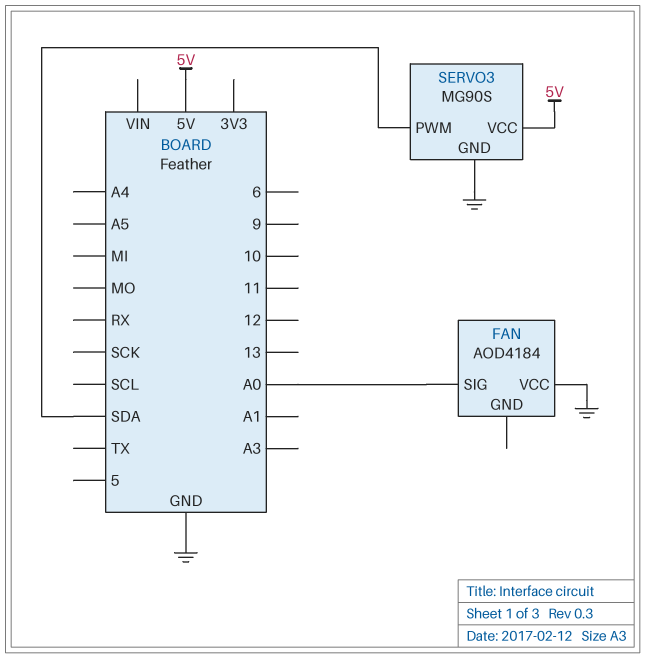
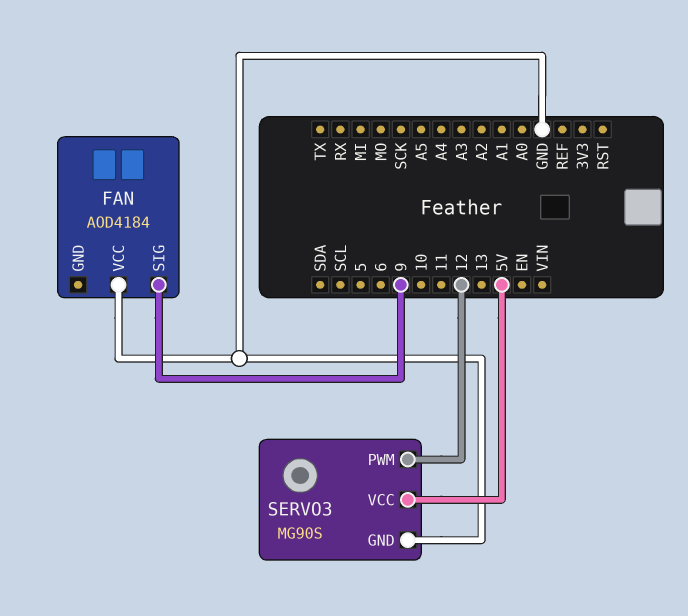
FAN pin SIG: A0 -> 9
SERVO3 pin PWM: SDA -> 12

